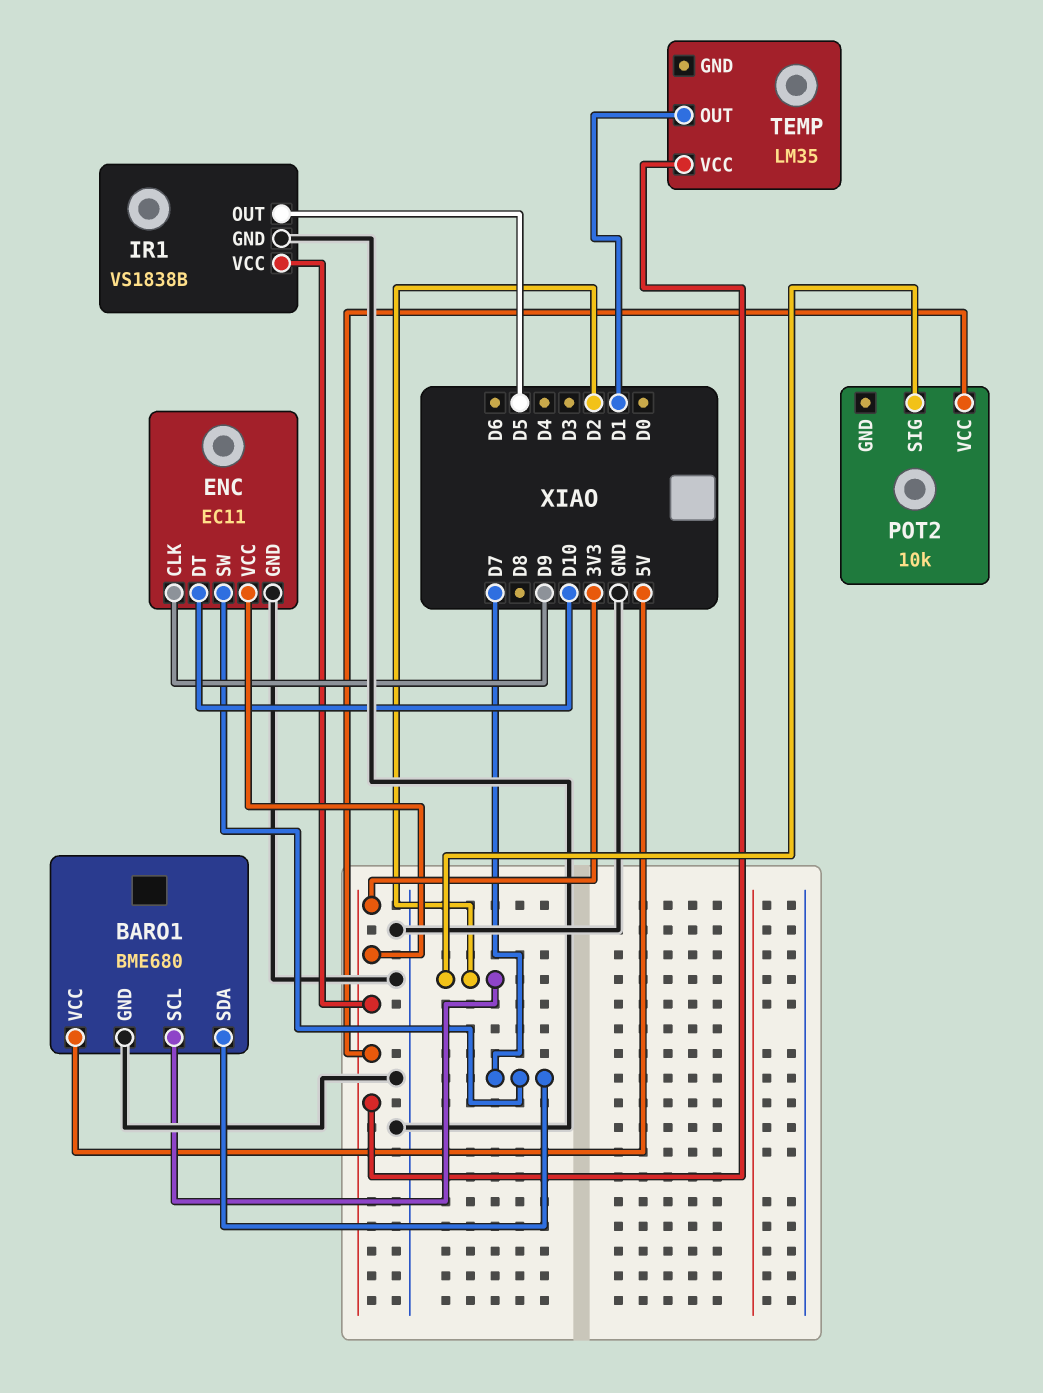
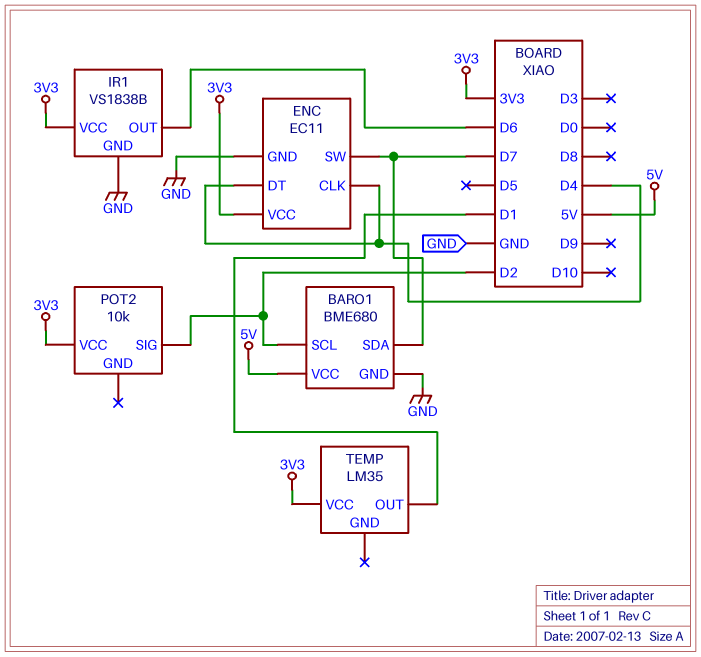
ENC pin CLK: D9 -> D4
ENC pin DT: D10 -> D4
IR1 pin OUT: D5 -> D6

